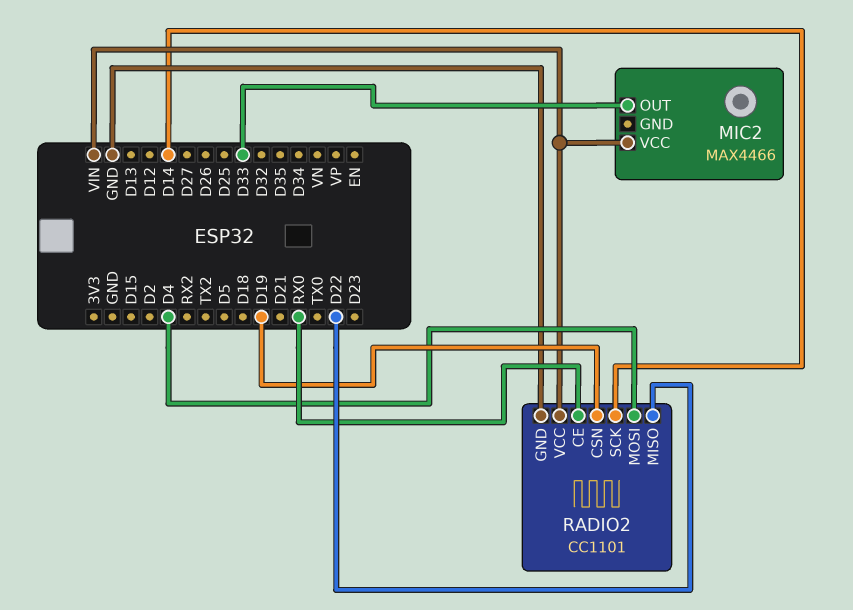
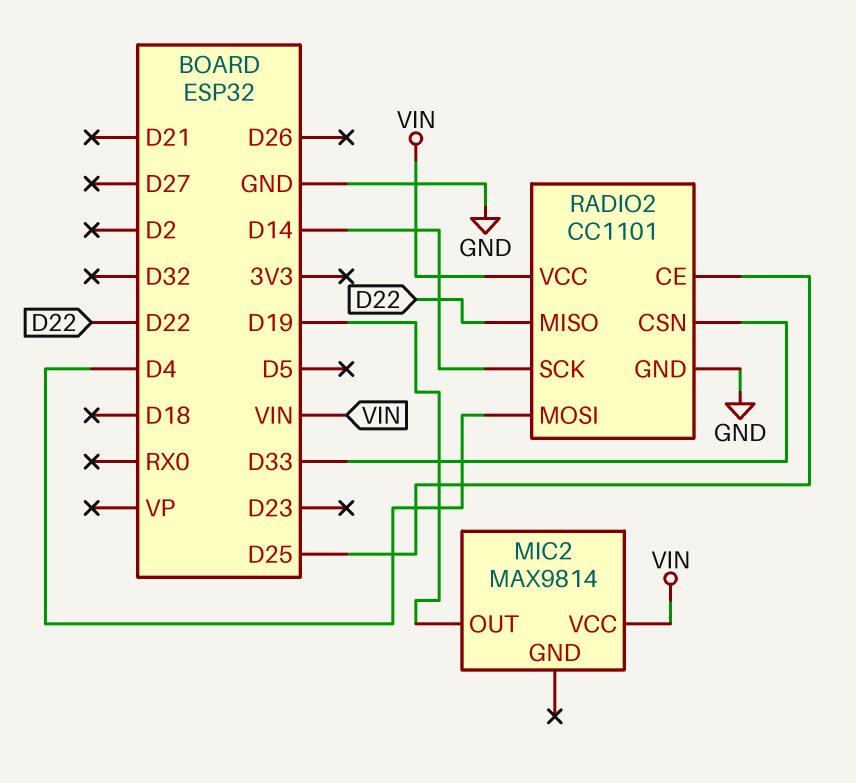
MIC2: MAX4466 -> MAX9814
MIC2 pin OUT: D33 -> D19
RADIO2 pin CE: RX0 -> D25
RADIO2 pin CSN: D19 -> D33

